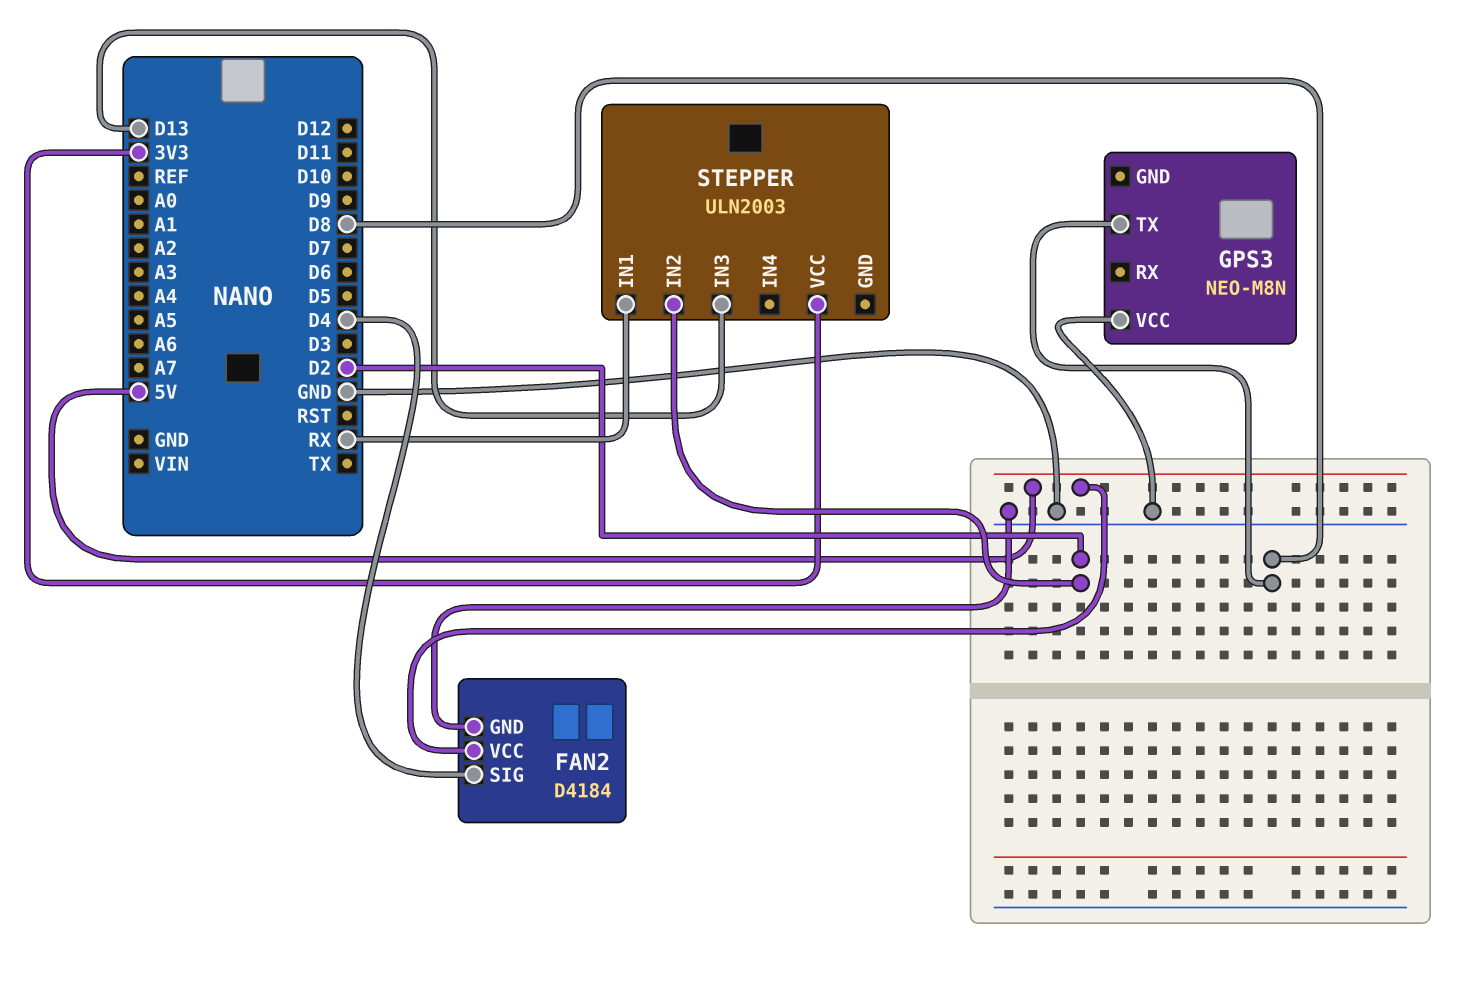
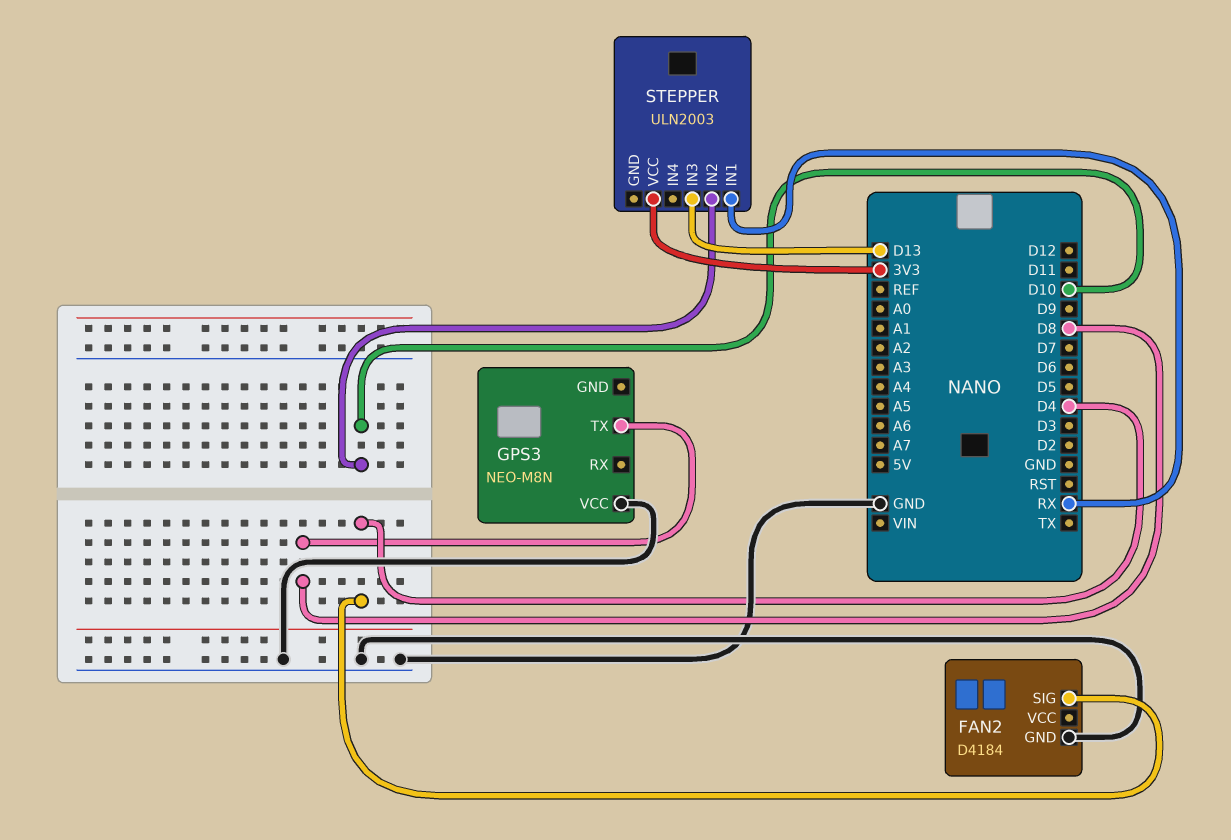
FAN2 pin VCC: 5V -> none
STEPPER pin IN2: D2 -> D10

